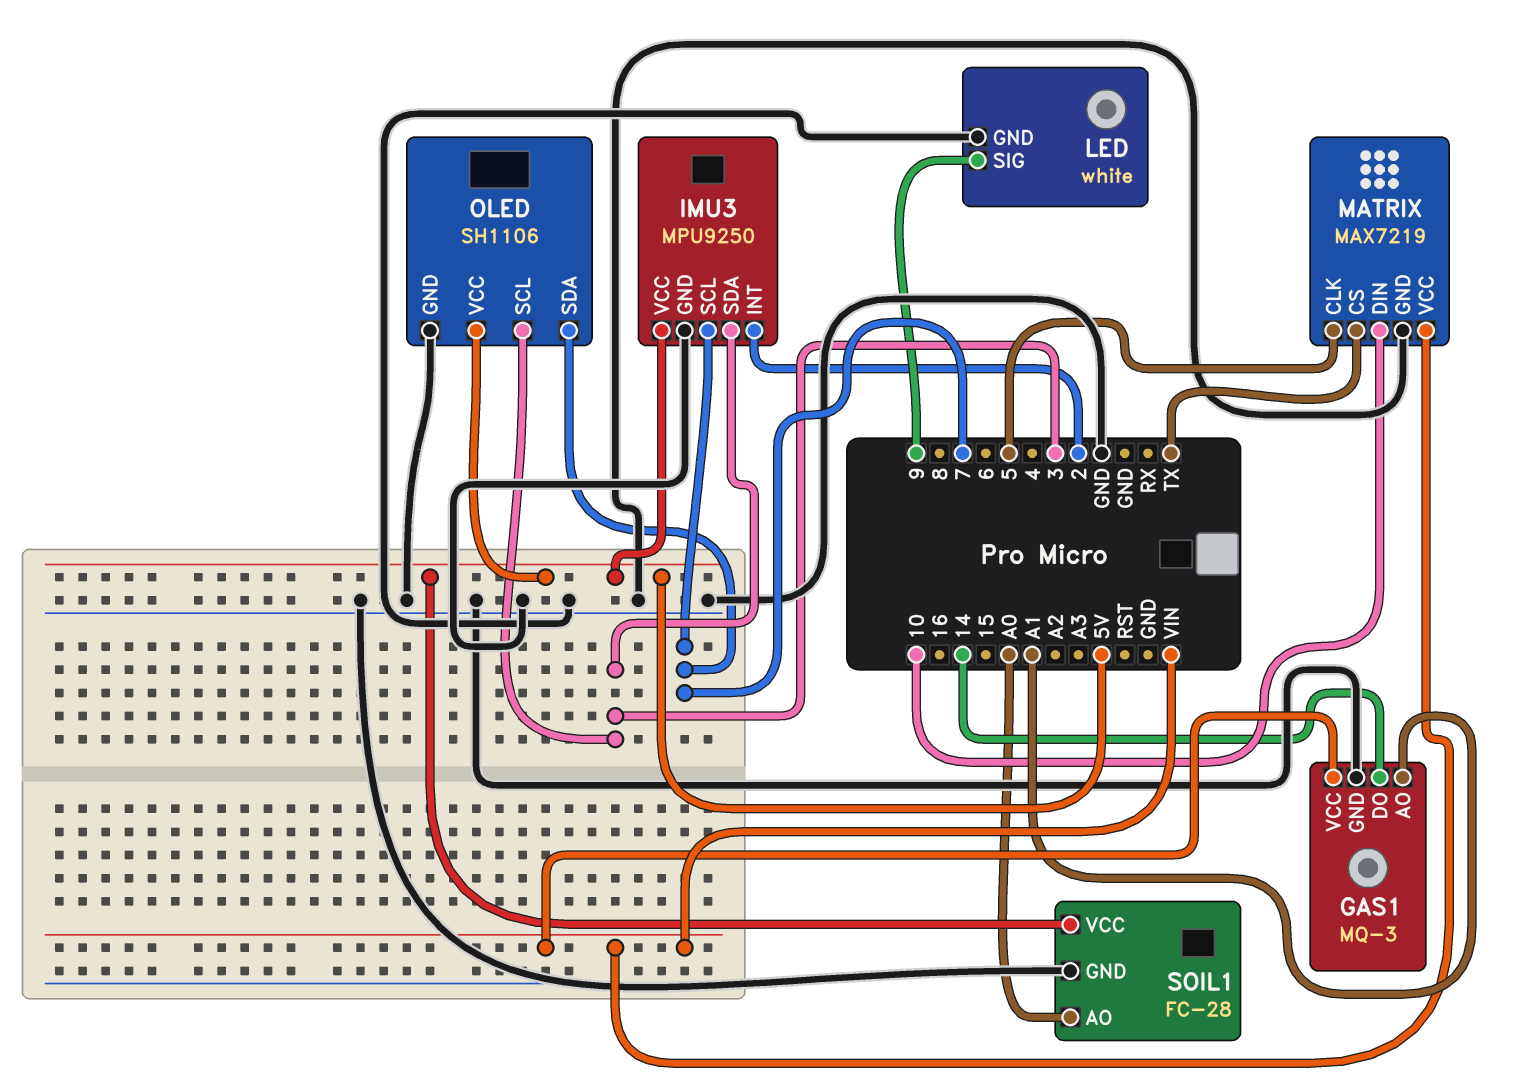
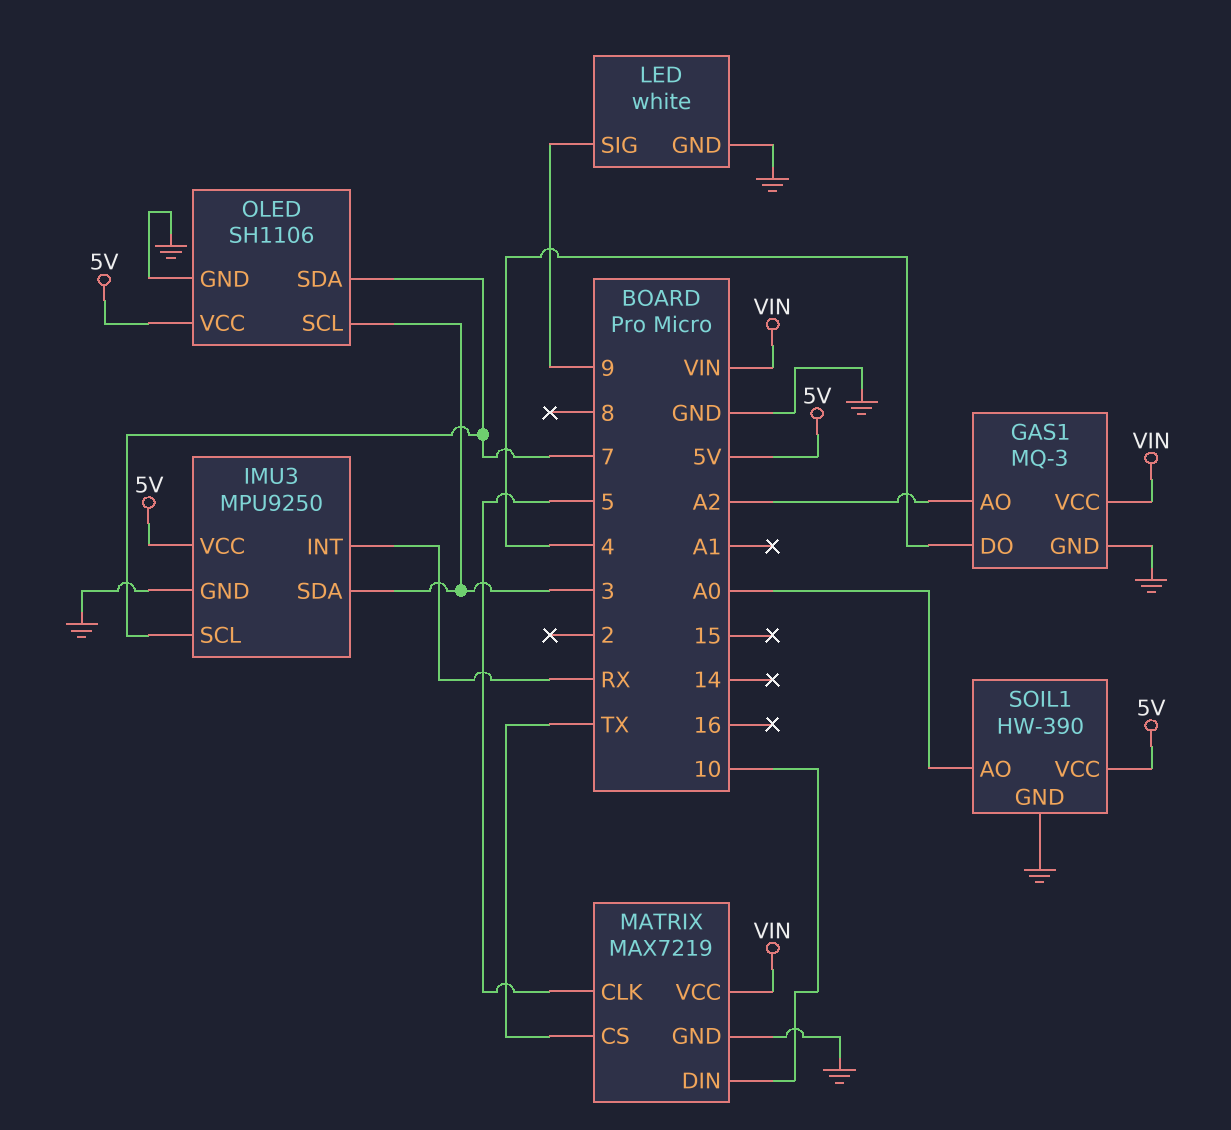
GAS1 pin AO: A1 -> A2
GAS1 pin DO: 14 -> 4
IMU3 pin INT: 2 -> RX
SOIL1: FC-28 -> HW-390

